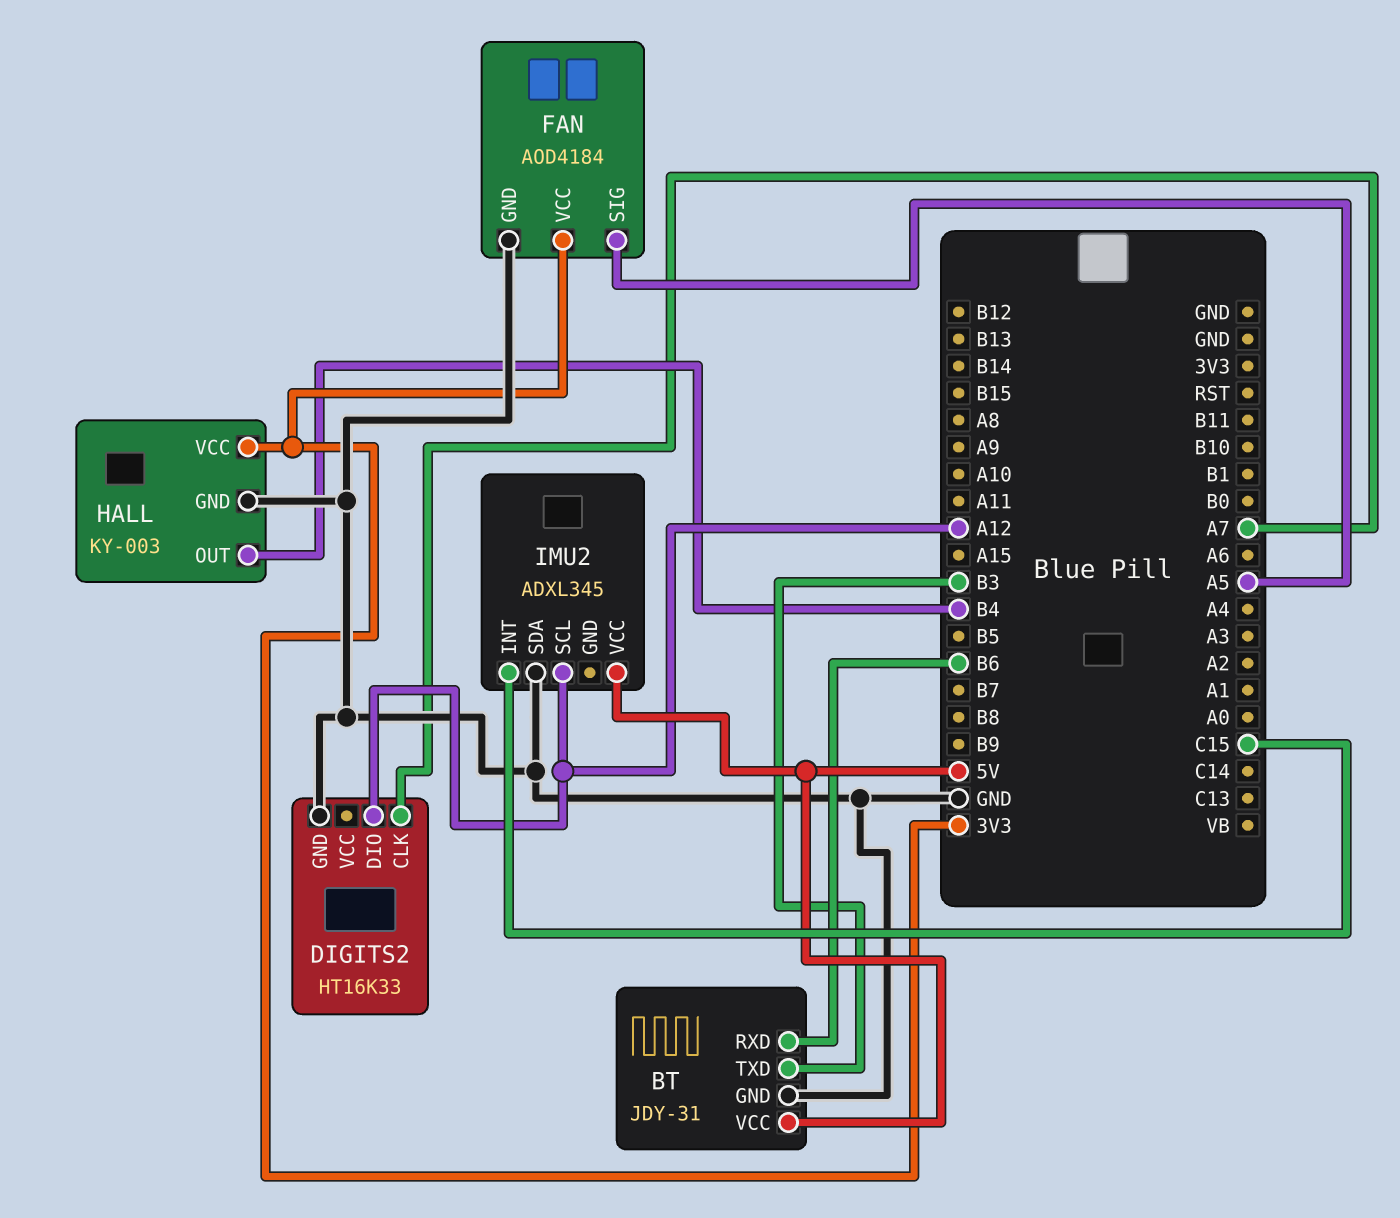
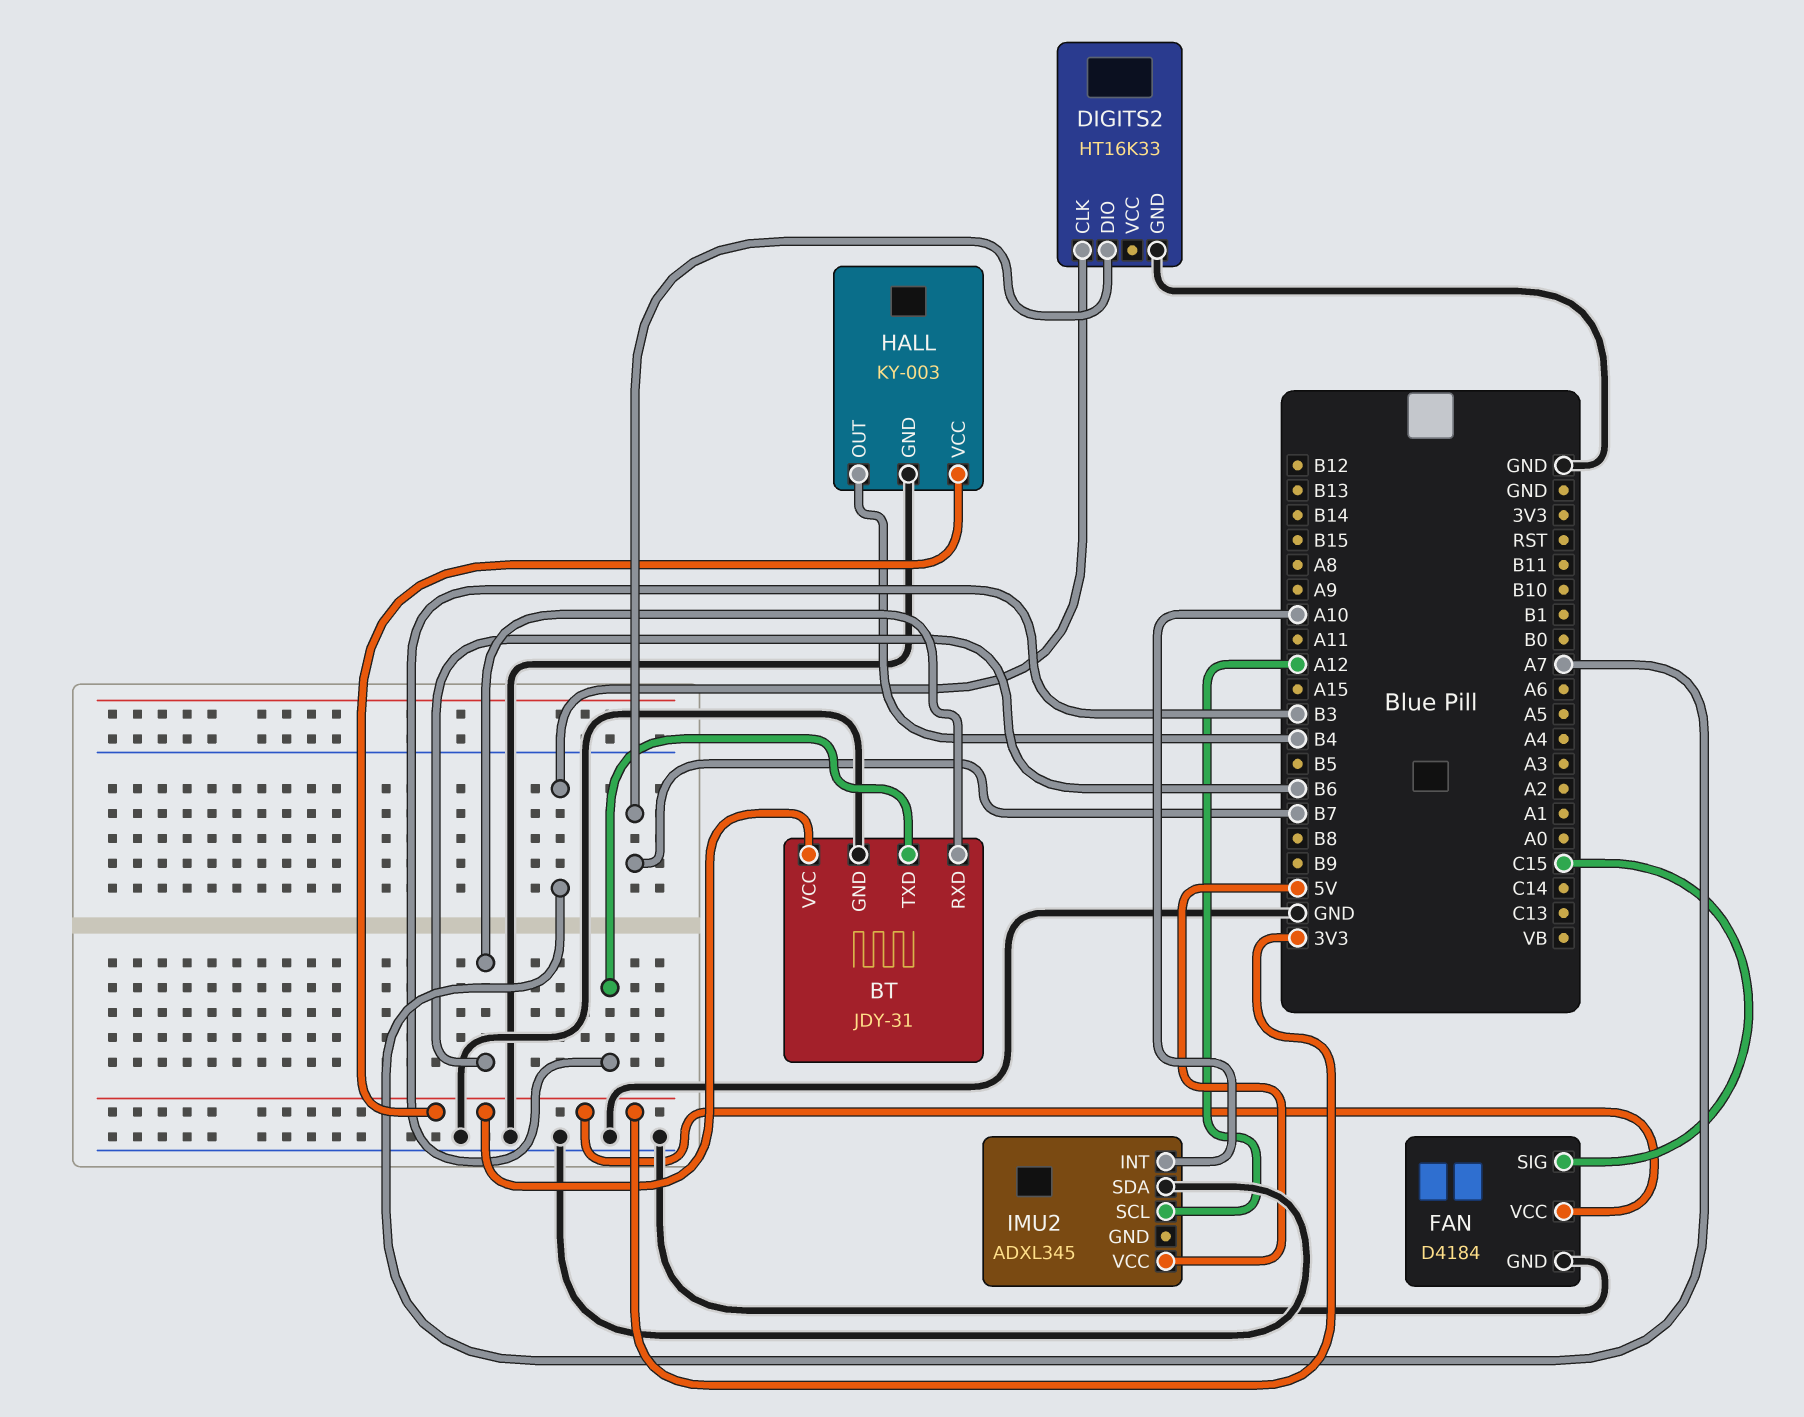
BT pin VCC: 5V -> 3V3
DIGITS2 pin DIO: A12 -> B7
FAN: AOD4184 -> D4184
FAN pin SIG: A5 -> C15
IMU2 pin INT: C15 -> A10

